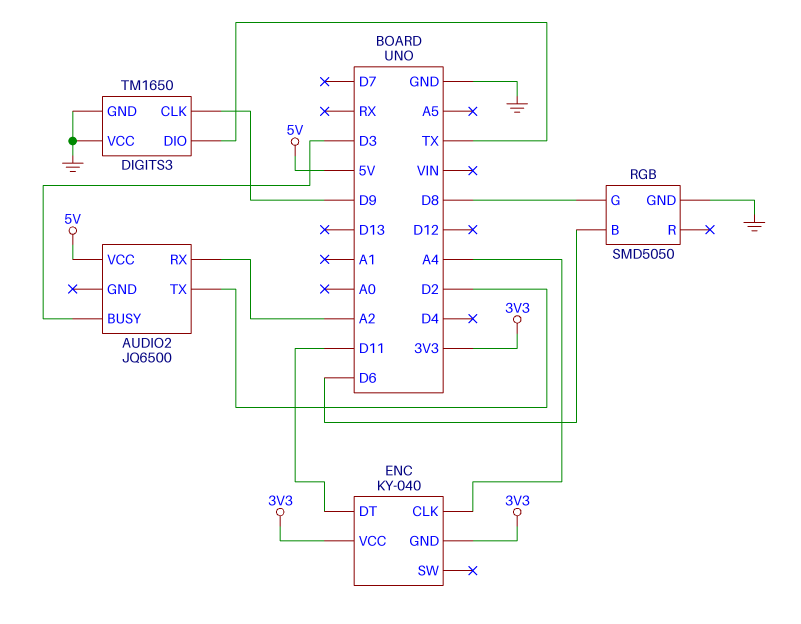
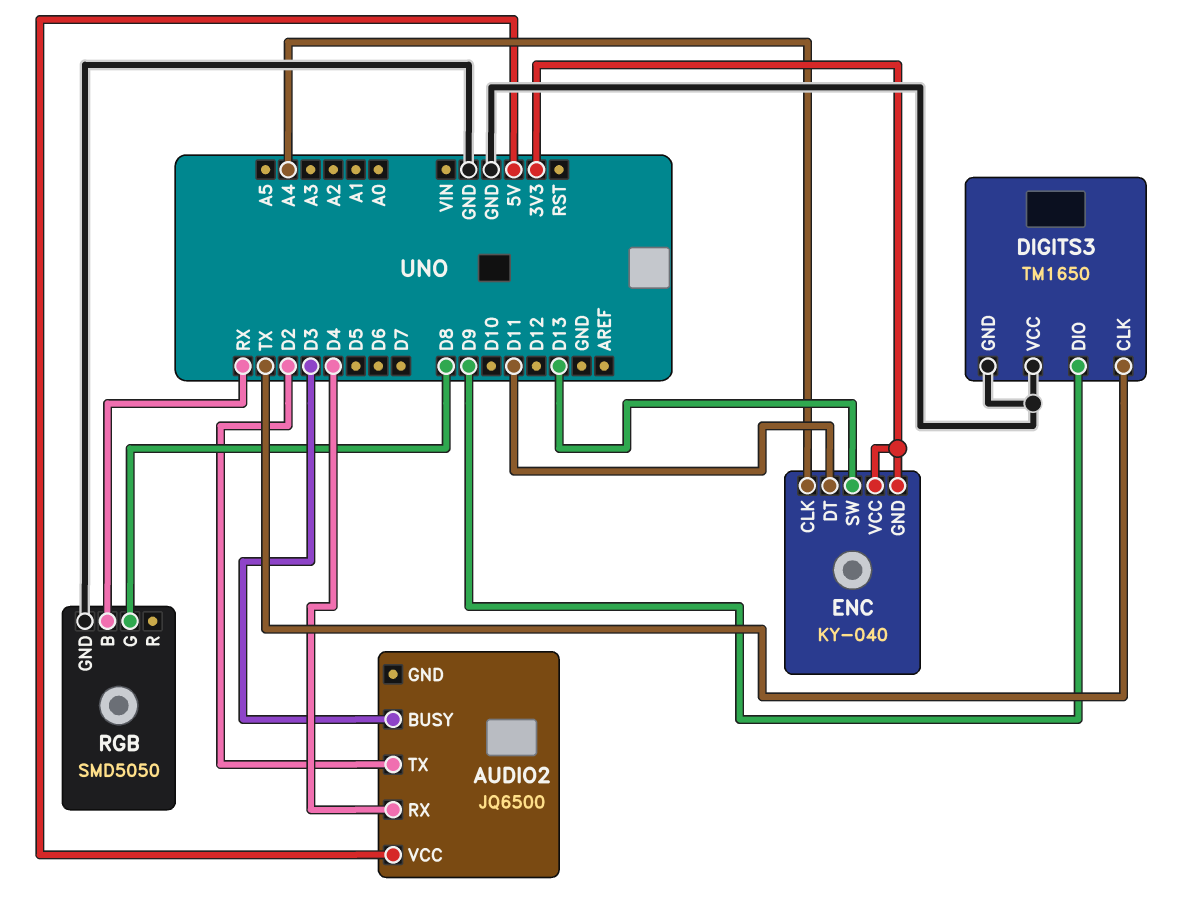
AUDIO2 pin RX: A2 -> D4
DIGITS3 pin CLK: D9 -> TX
DIGITS3 pin DIO: TX -> D9
ENC pin SW: none -> D13
RGB pin B: D6 -> RX

